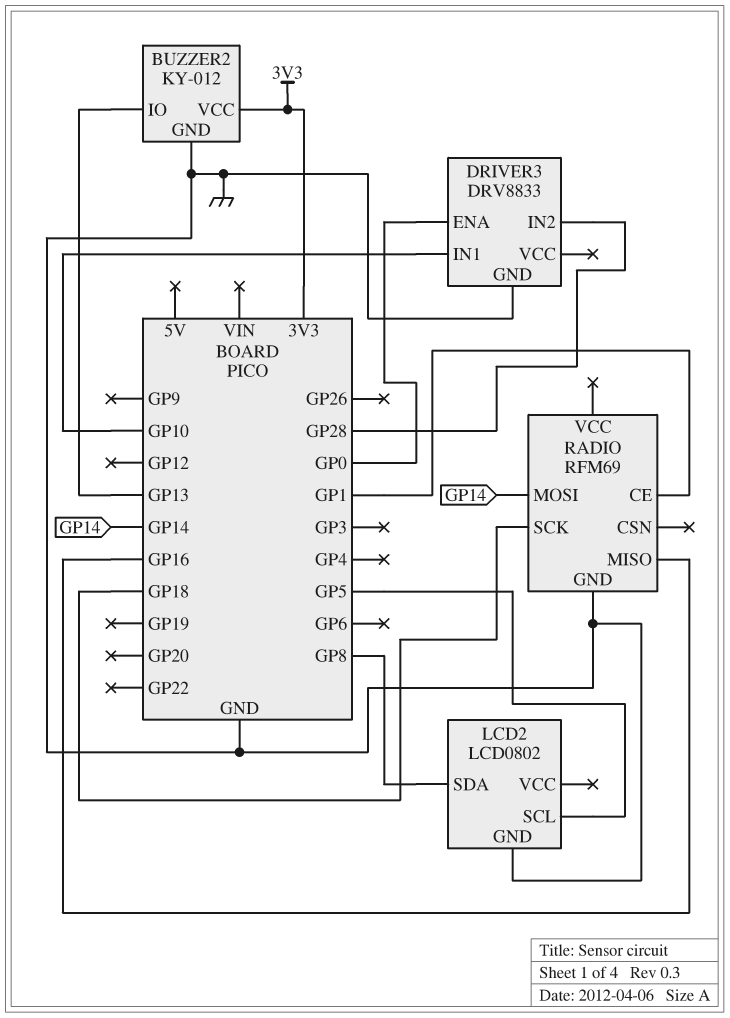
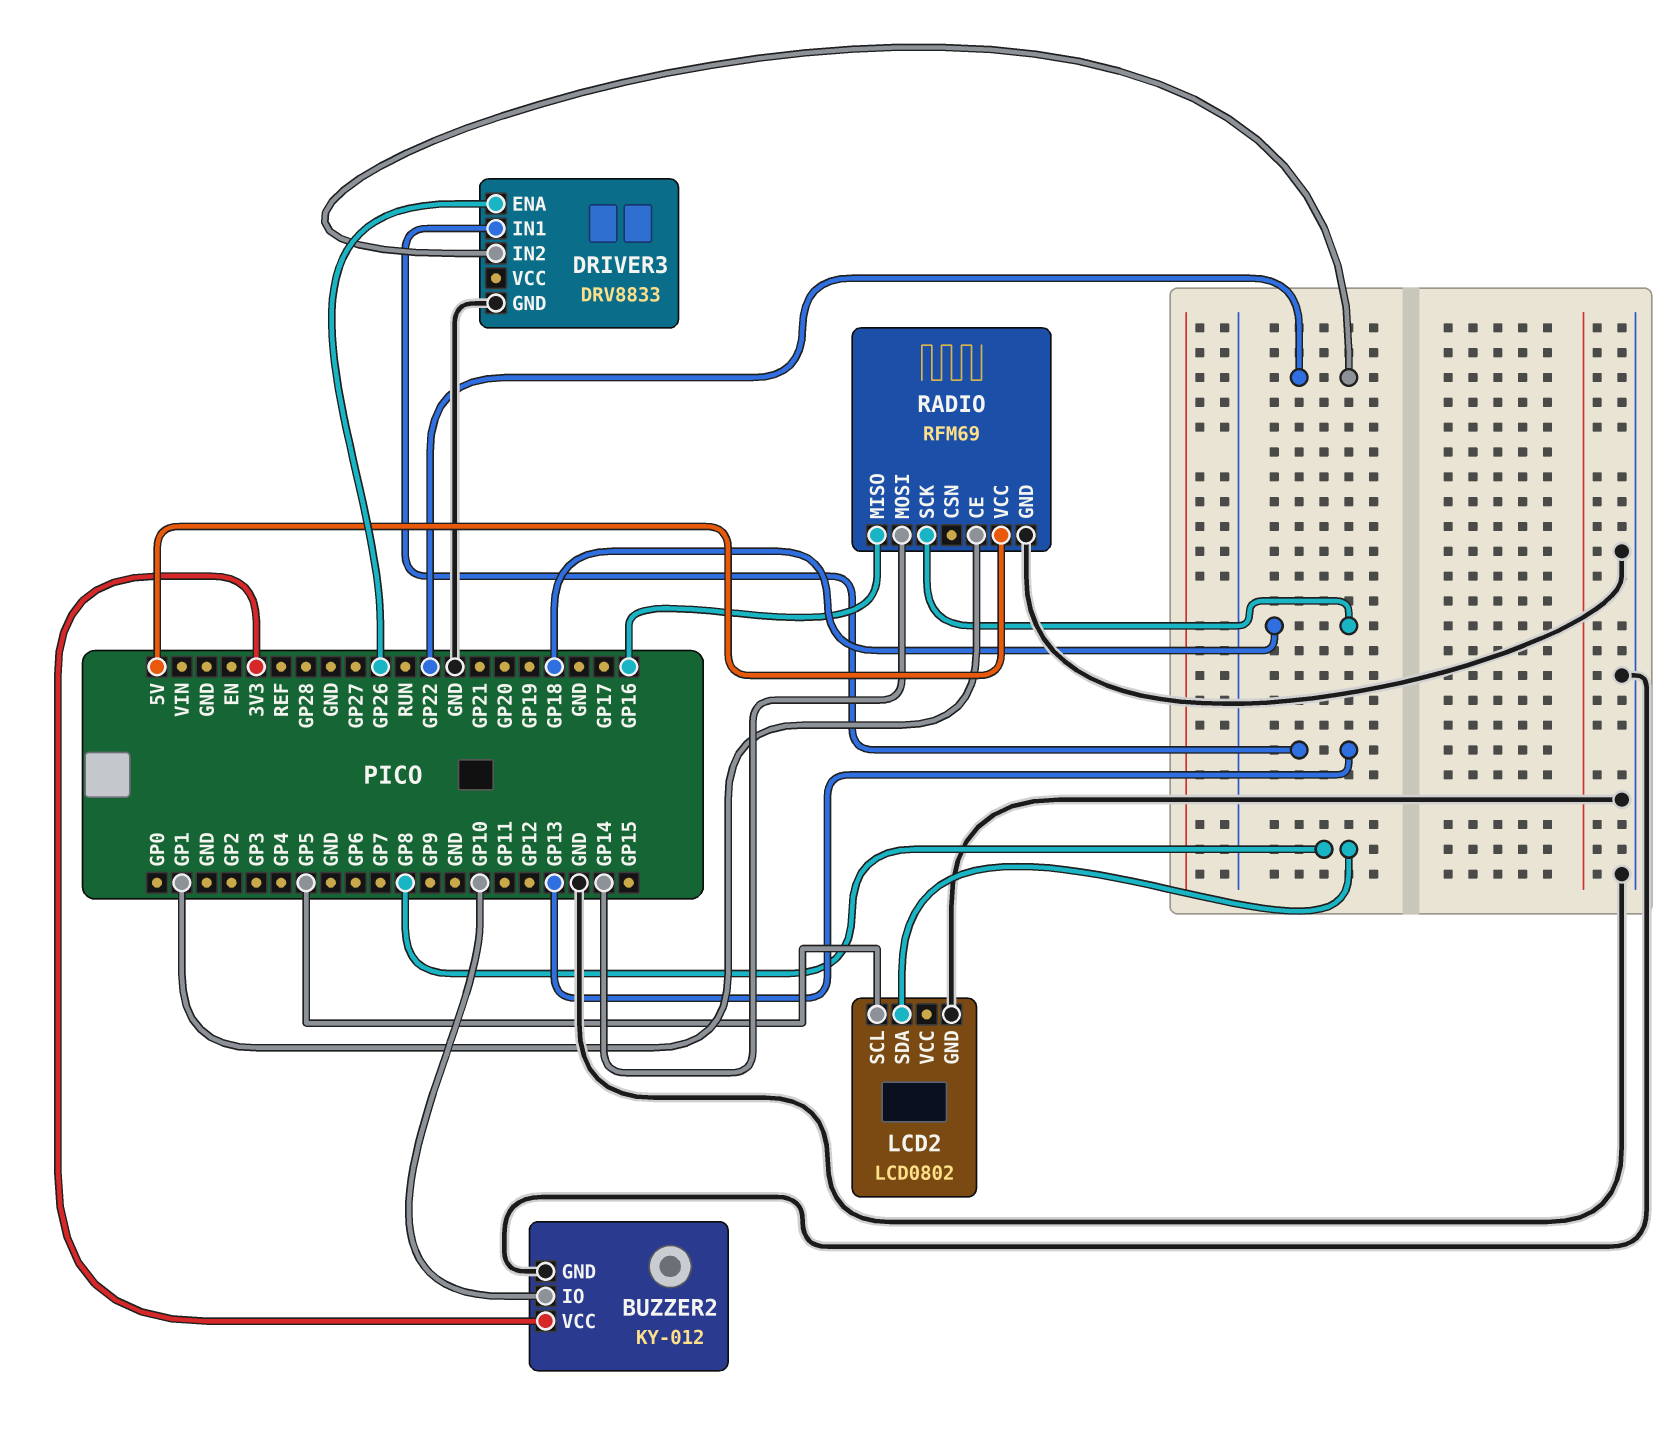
BUZZER2 pin IO: GP13 -> GP10
DRIVER3 pin ENA: GP0 -> GP26
DRIVER3 pin IN1: GP10 -> GP13
DRIVER3 pin IN2: GP28 -> GP22
RADIO pin VCC: none -> 5V

